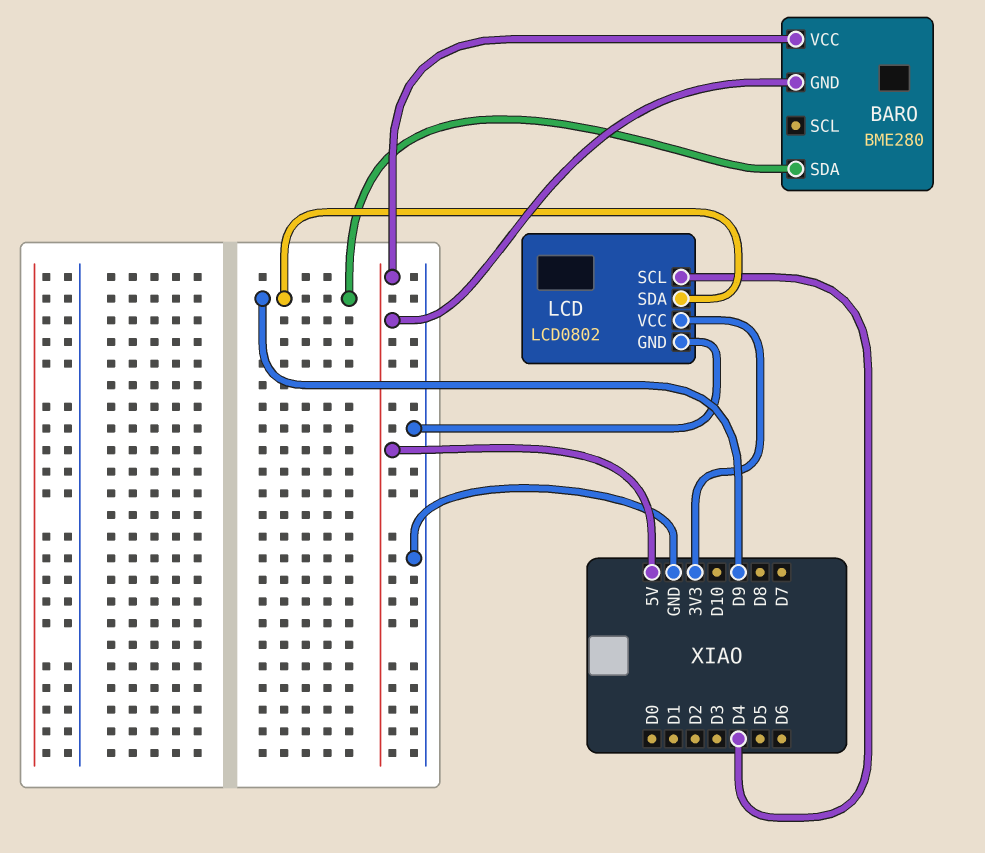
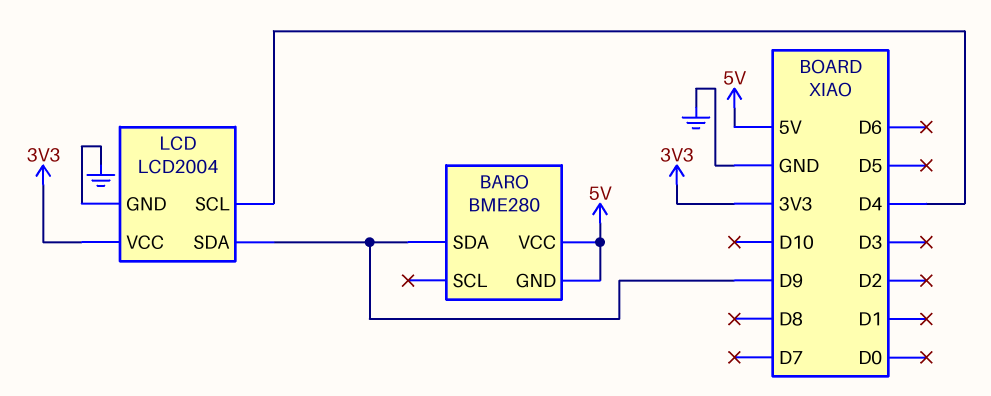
LCD: LCD0802 -> LCD2004

